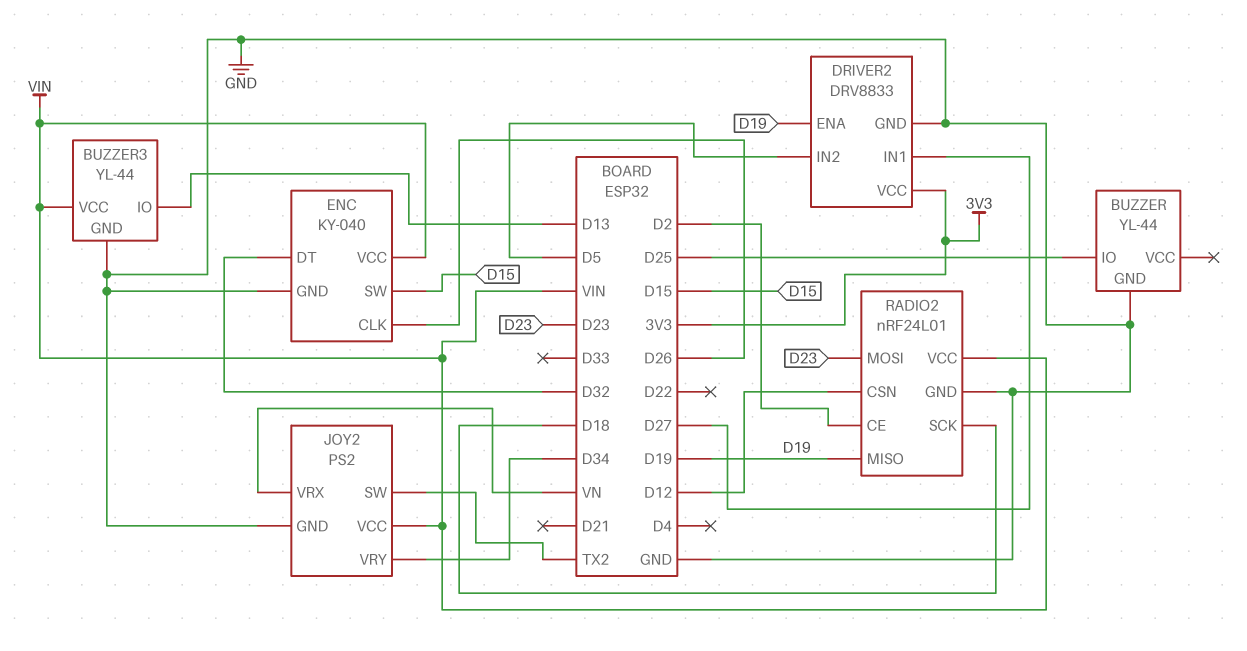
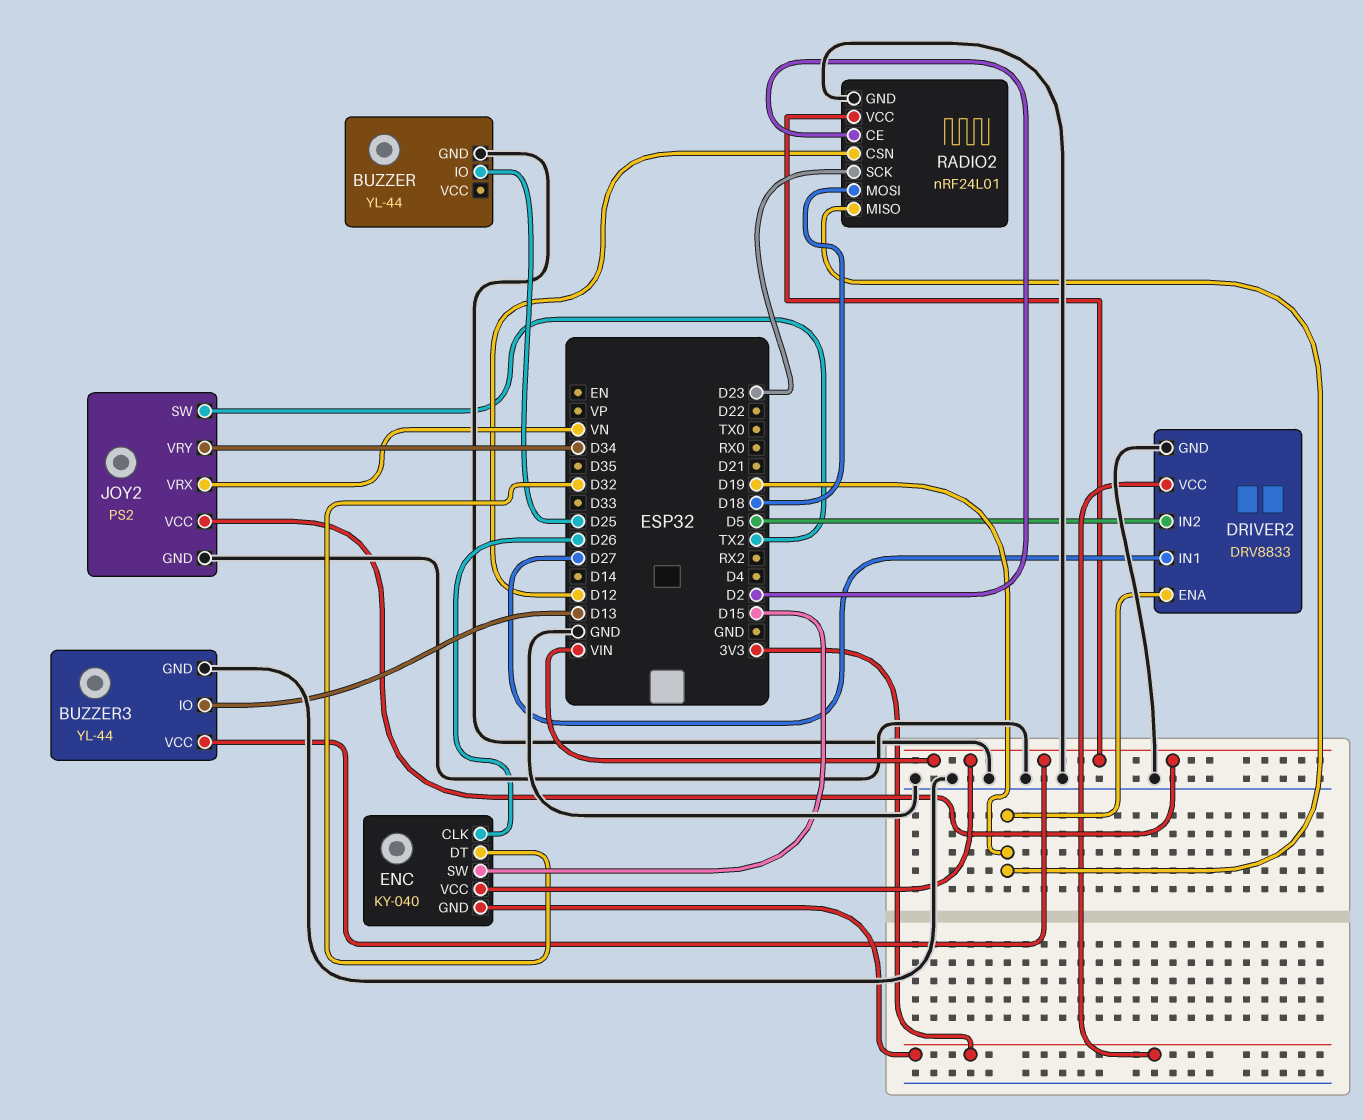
ENC pin GND: GND -> 3V3
RADIO2 pin MOSI: D23 -> D18
RADIO2 pin SCK: D18 -> D23

